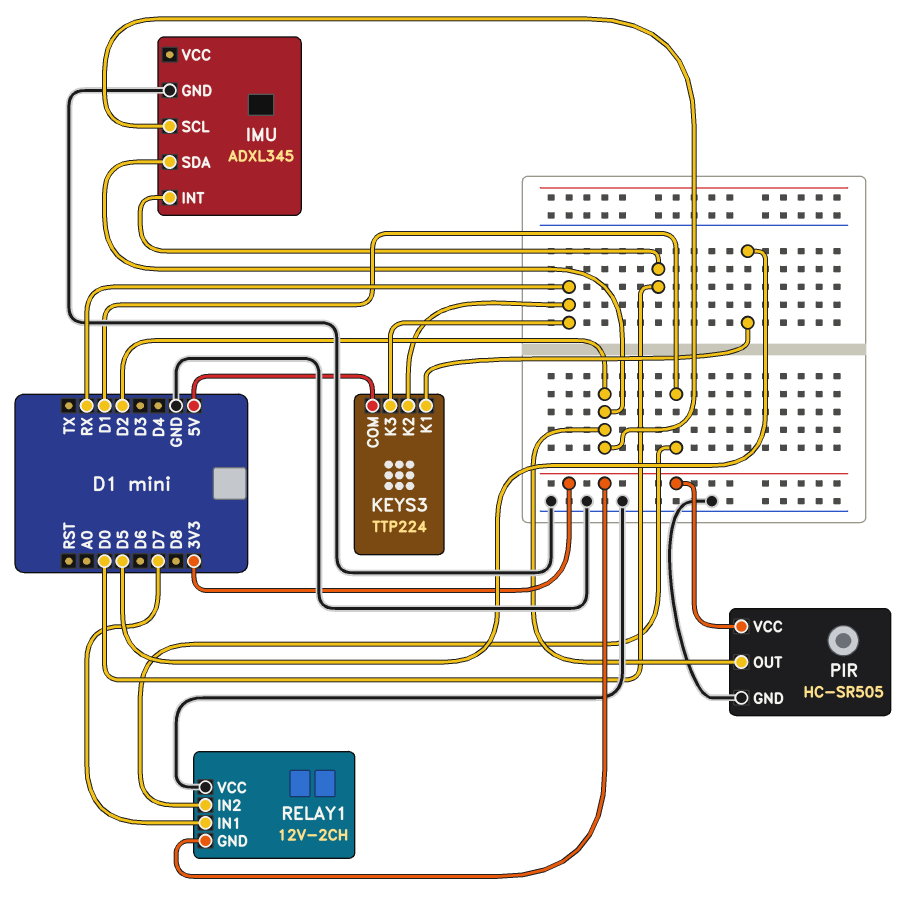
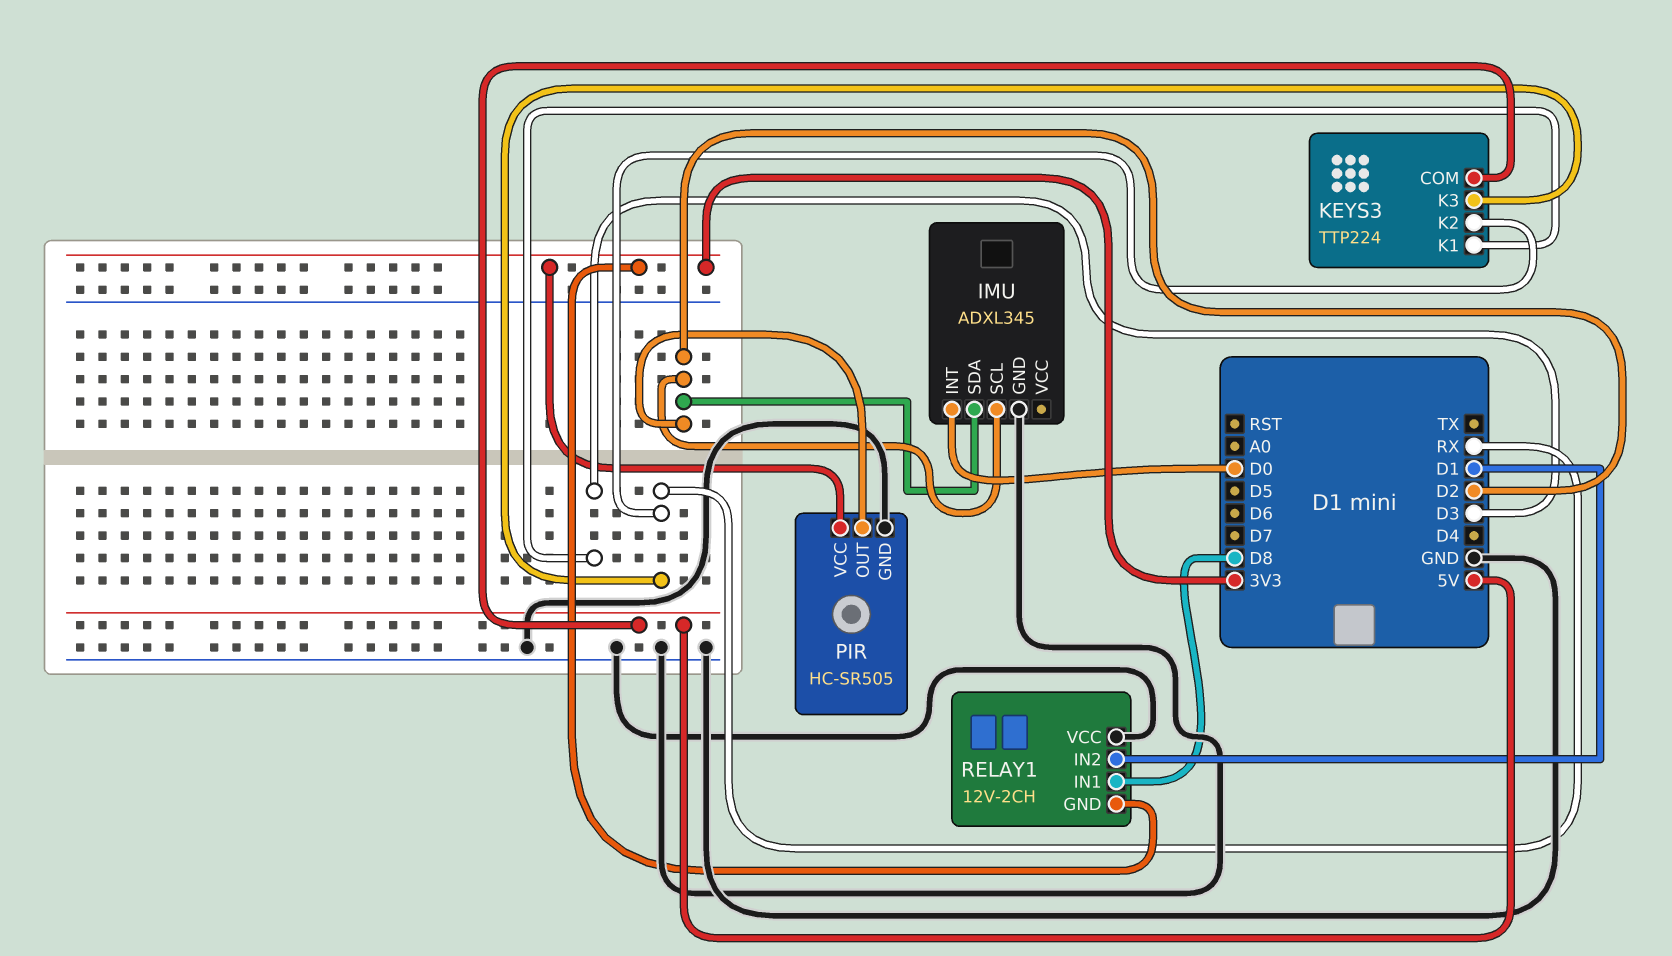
KEYS3 pin K1: D5 -> D3
RELAY1 pin IN1: D7 -> D8

